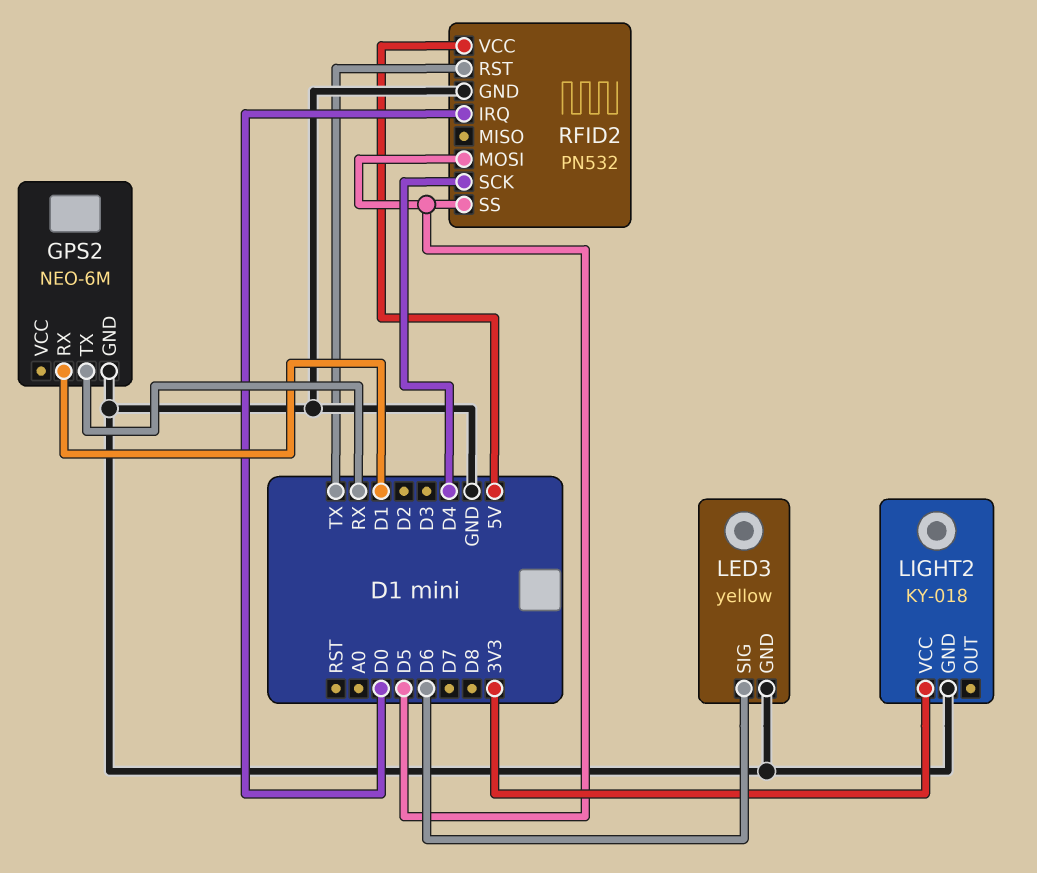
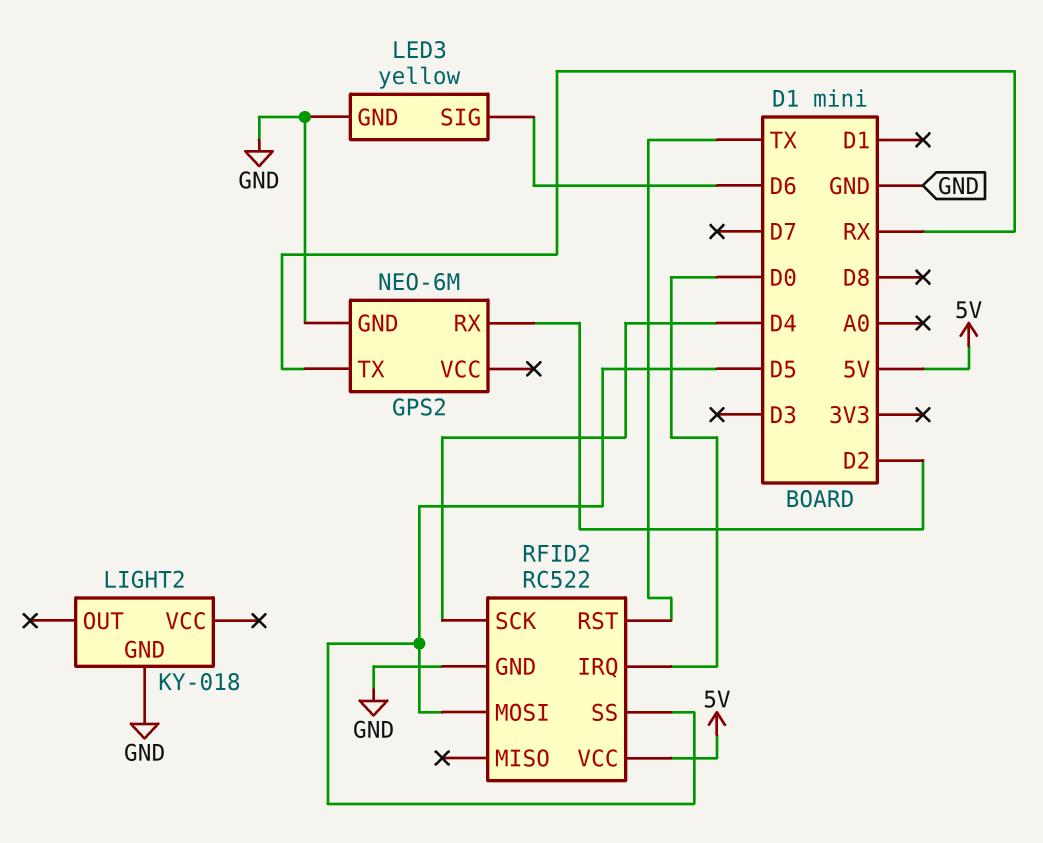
GPS2 pin RX: D1 -> D2
LIGHT2 pin VCC: 3V3 -> none
RFID2: PN532 -> RC522

